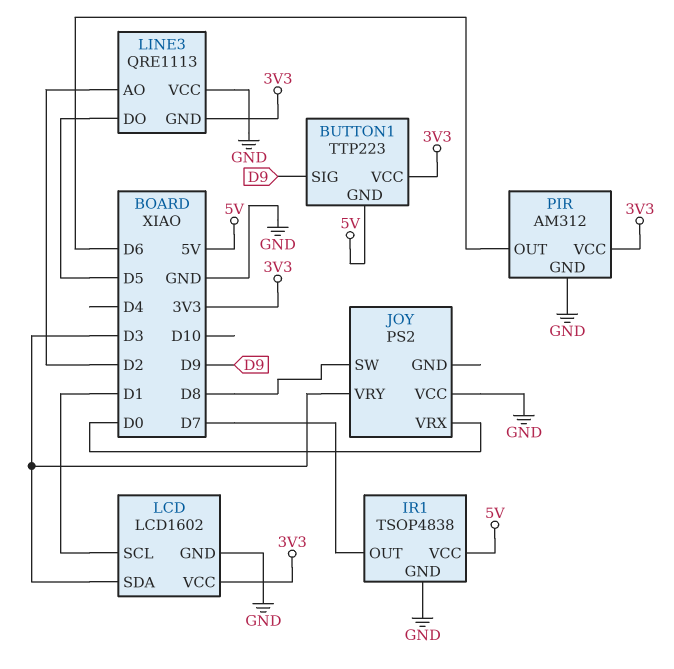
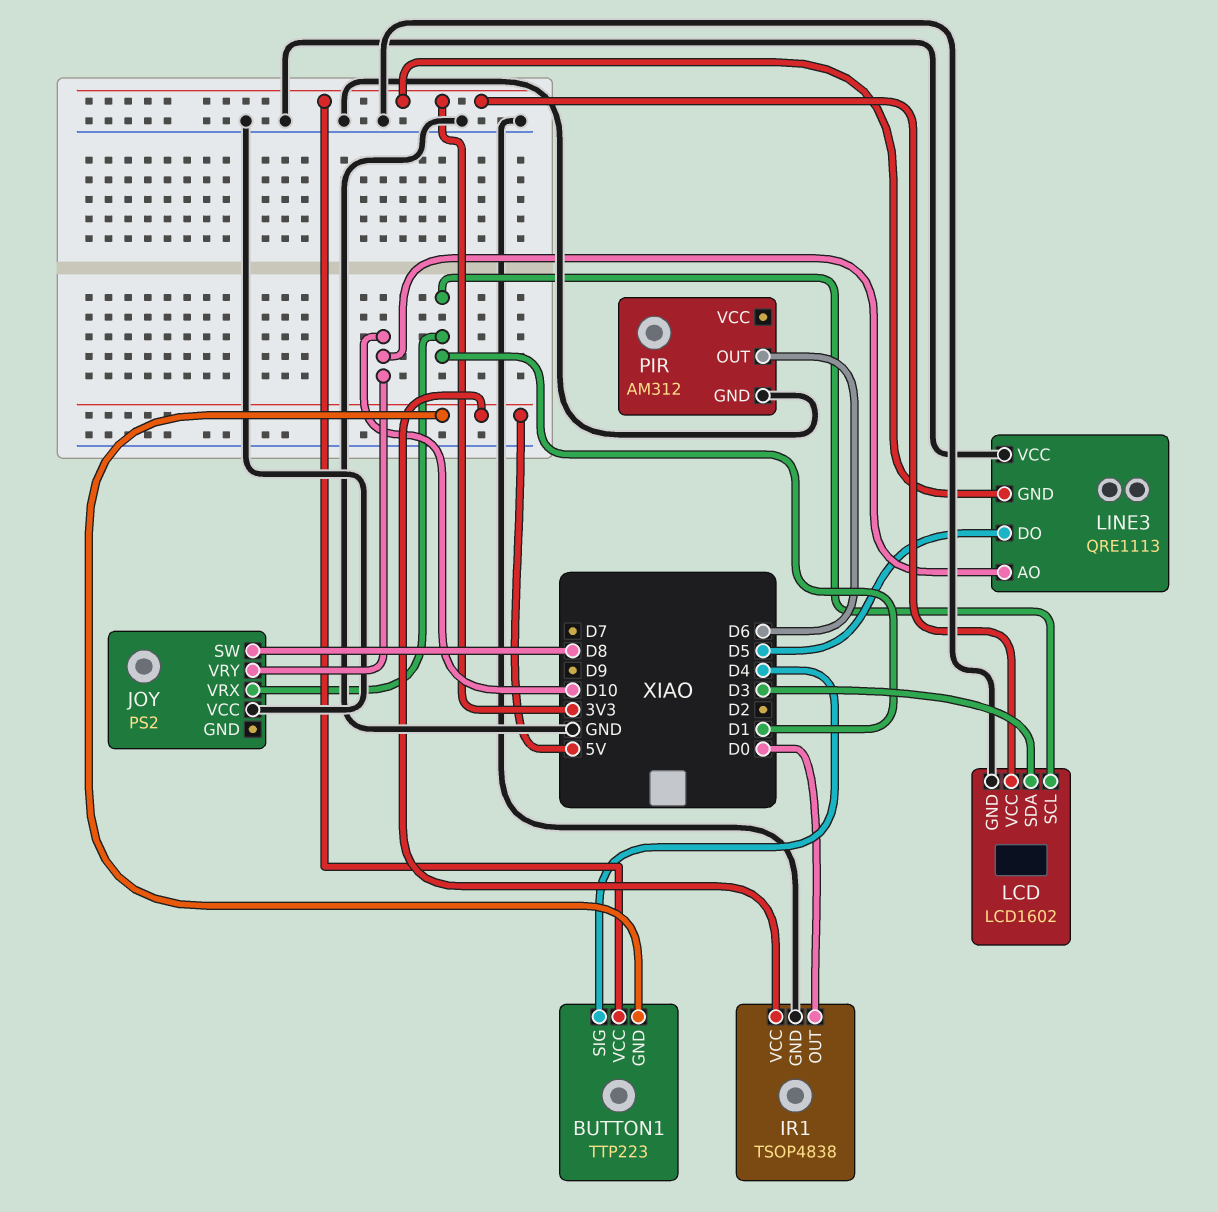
BUTTON1 pin SIG: D9 -> D4
IR1 pin OUT: D7 -> D0
JOY pin VRX: D0 -> D1
JOY pin VRY: D3 -> D10
LINE3 pin AO: D2 -> D10
PIR pin VCC: 3V3 -> none

